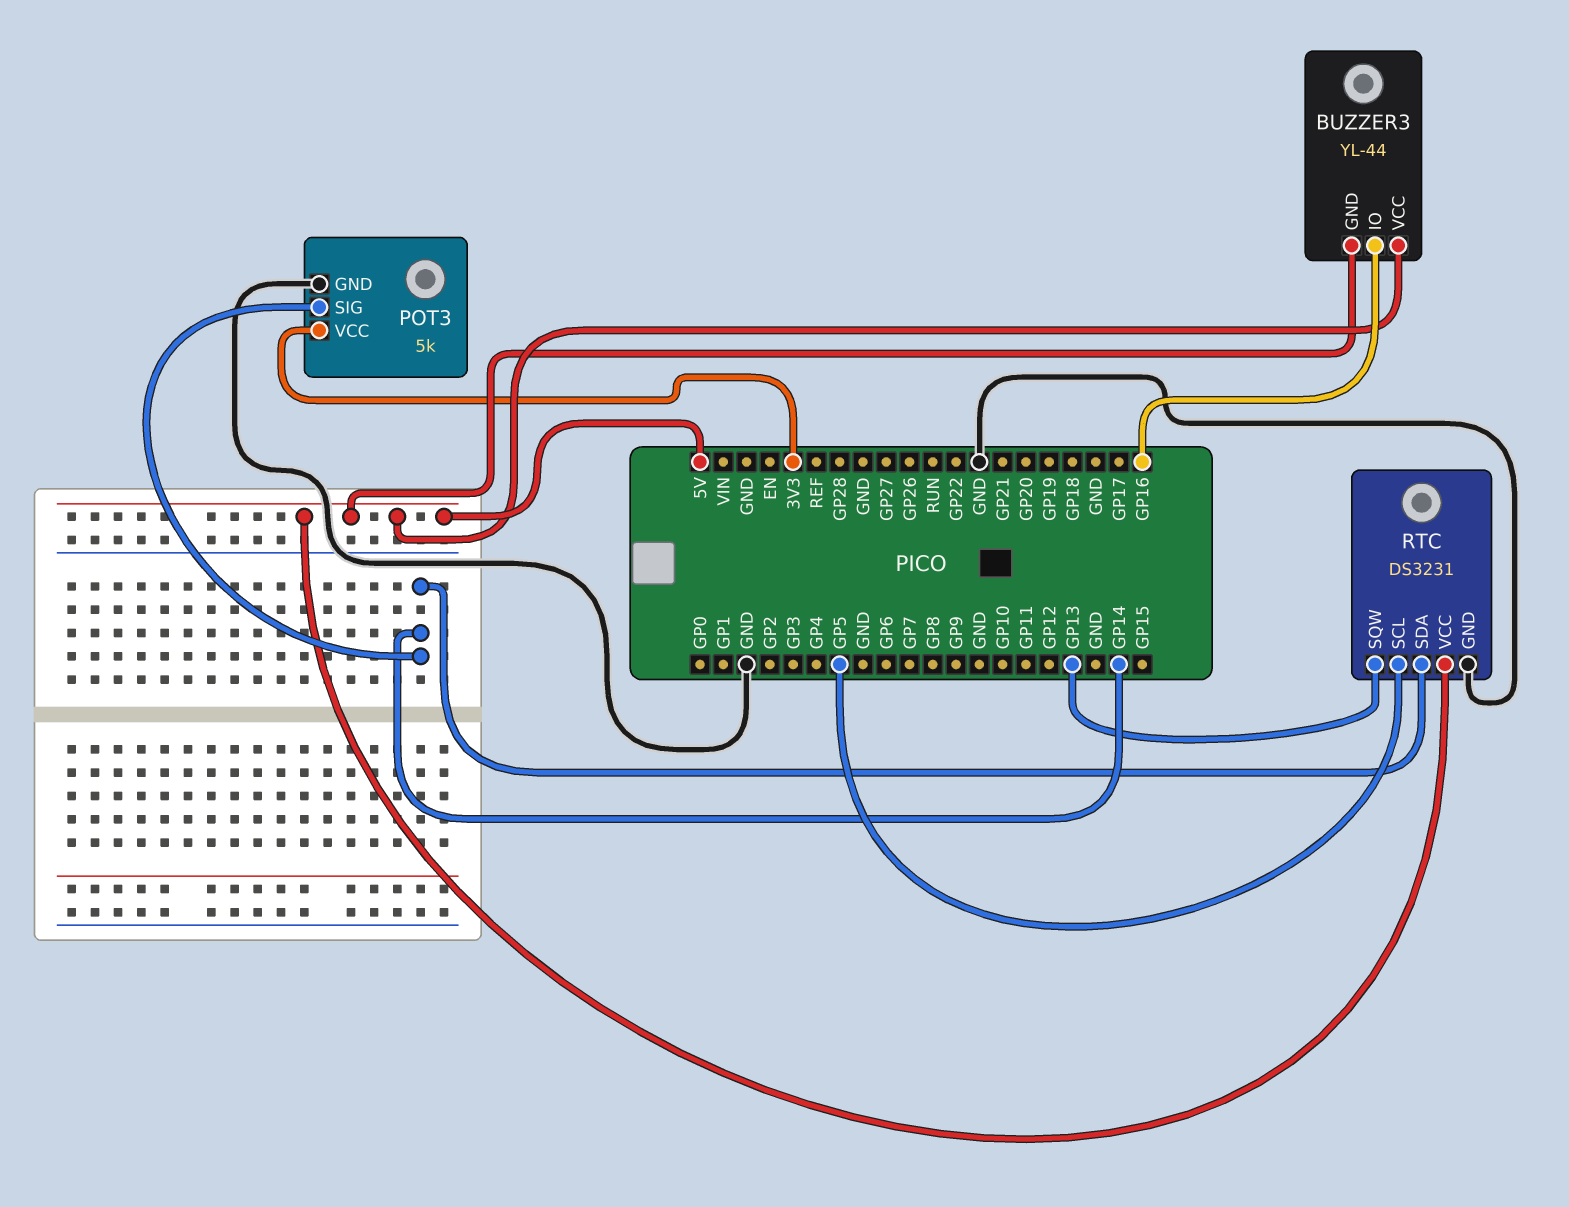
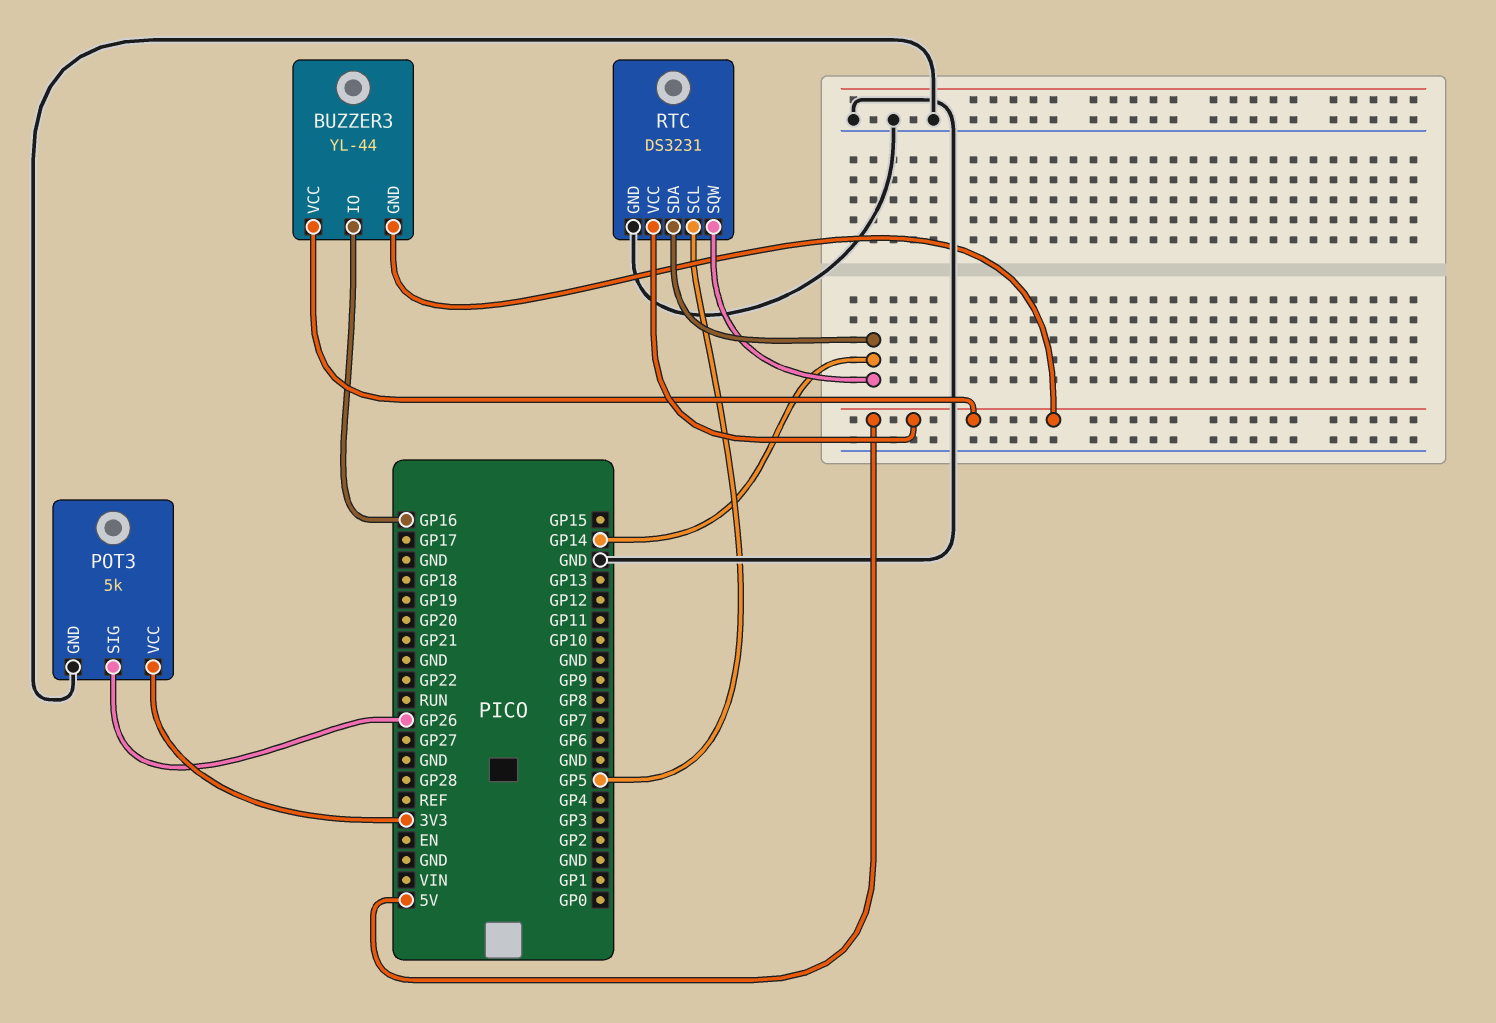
POT3 pin SIG: GP14 -> GP26
RTC pin SQW: GP13 -> GP14

